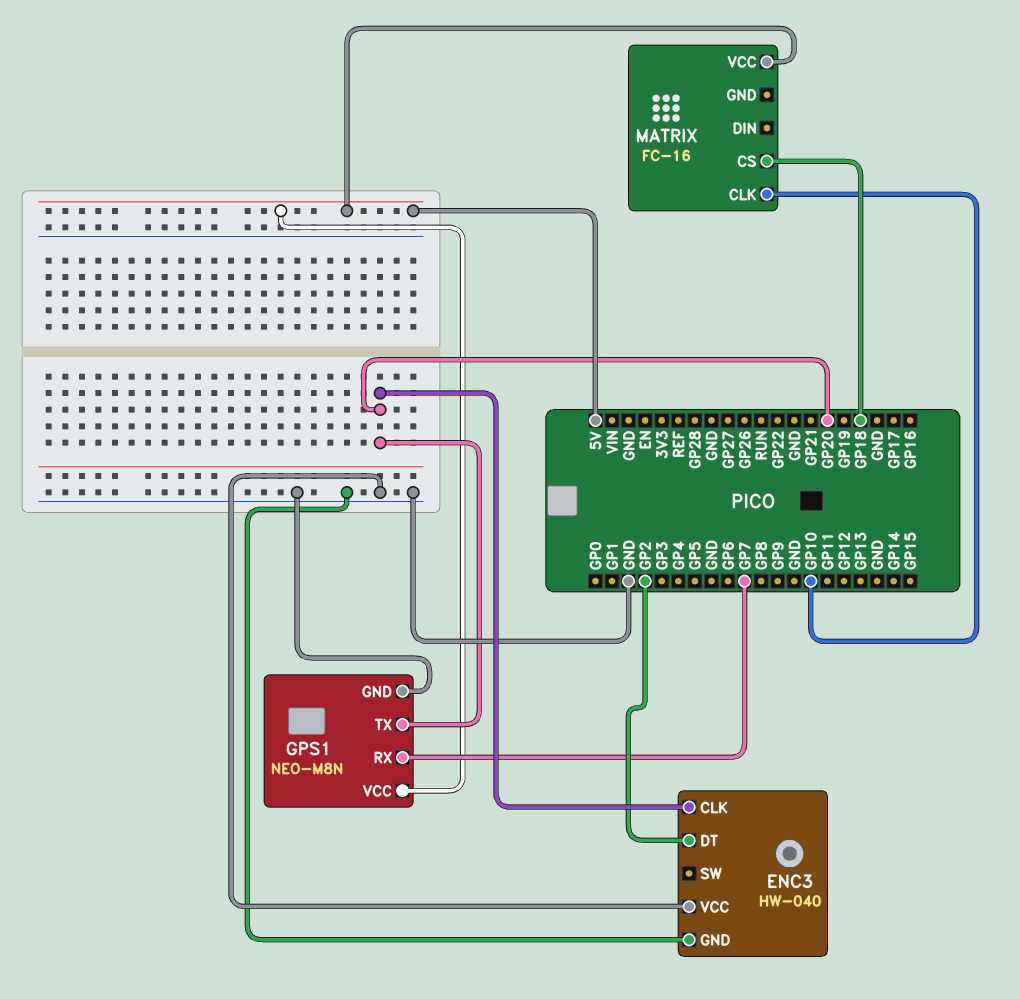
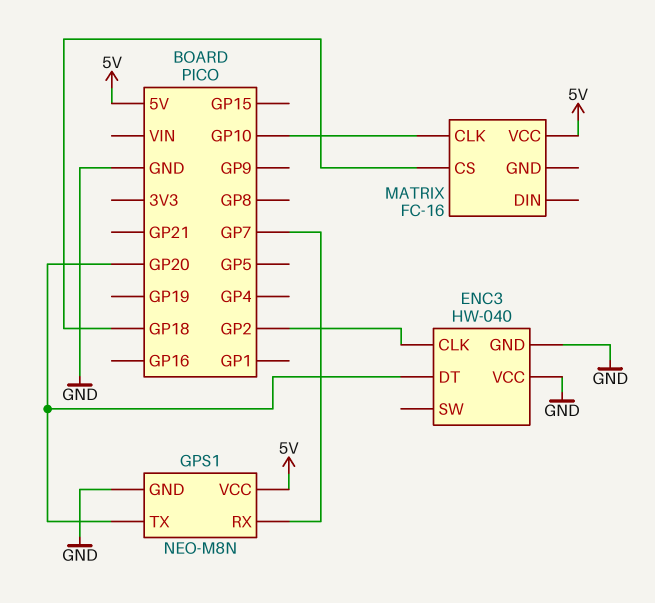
ENC3 pin CLK: GP20 -> GP2
ENC3 pin DT: GP2 -> GP20

